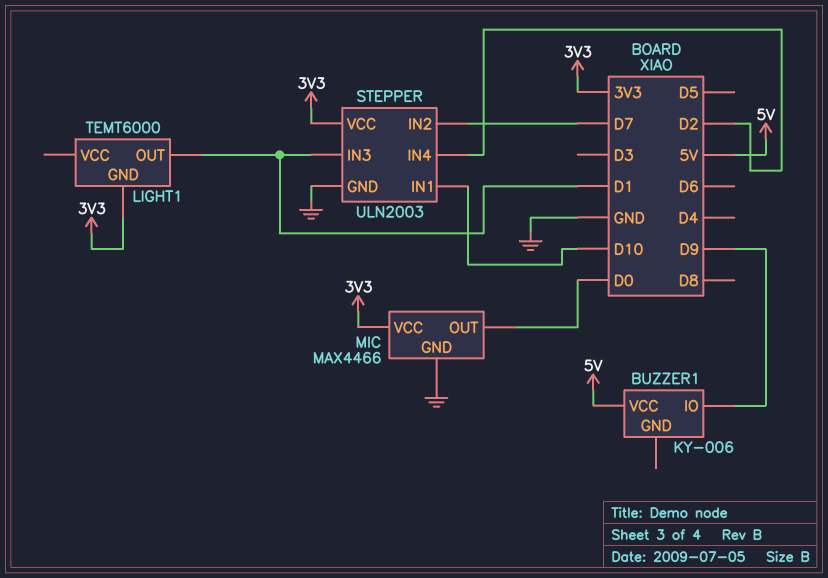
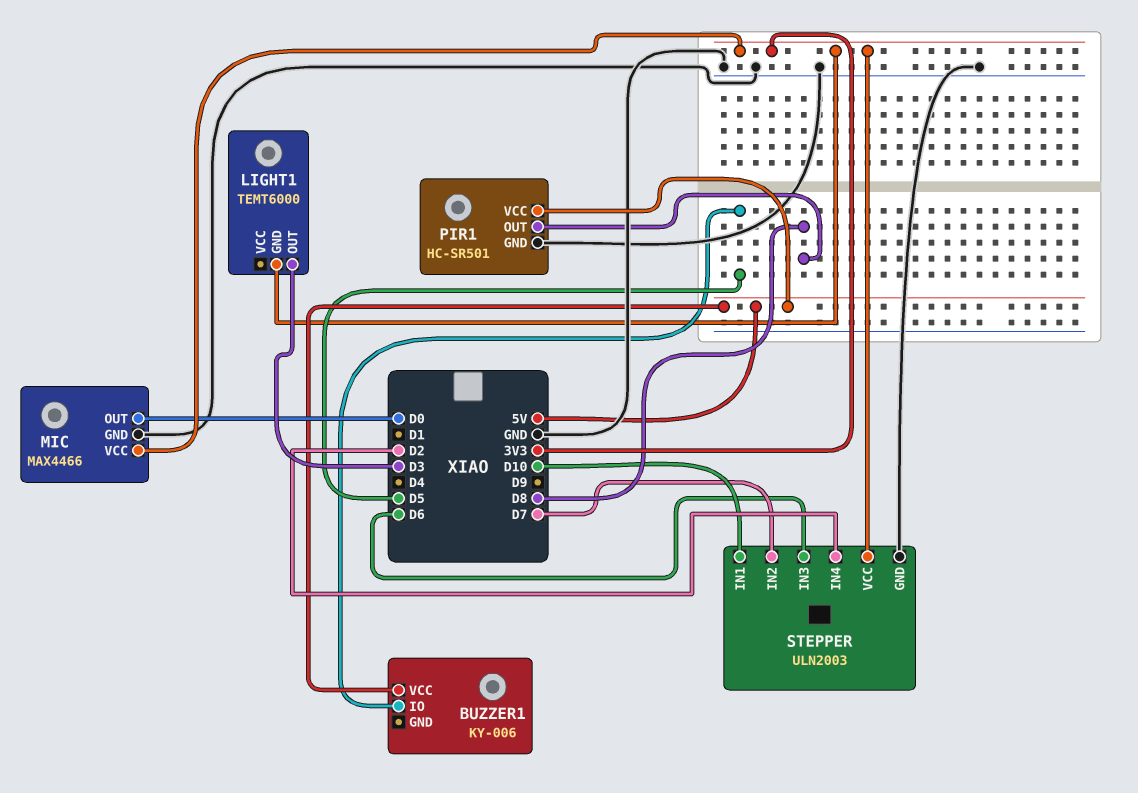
BUZZER1 pin IO: D9 -> D5
LIGHT1 pin OUT: D1 -> D3
PIR1: none -> HC-SR501
PIR1 pin GND: none -> GND
PIR1 pin OUT: none -> D8
PIR1 pin VCC: none -> 5V
STEPPER pin IN3: D1 -> D6

